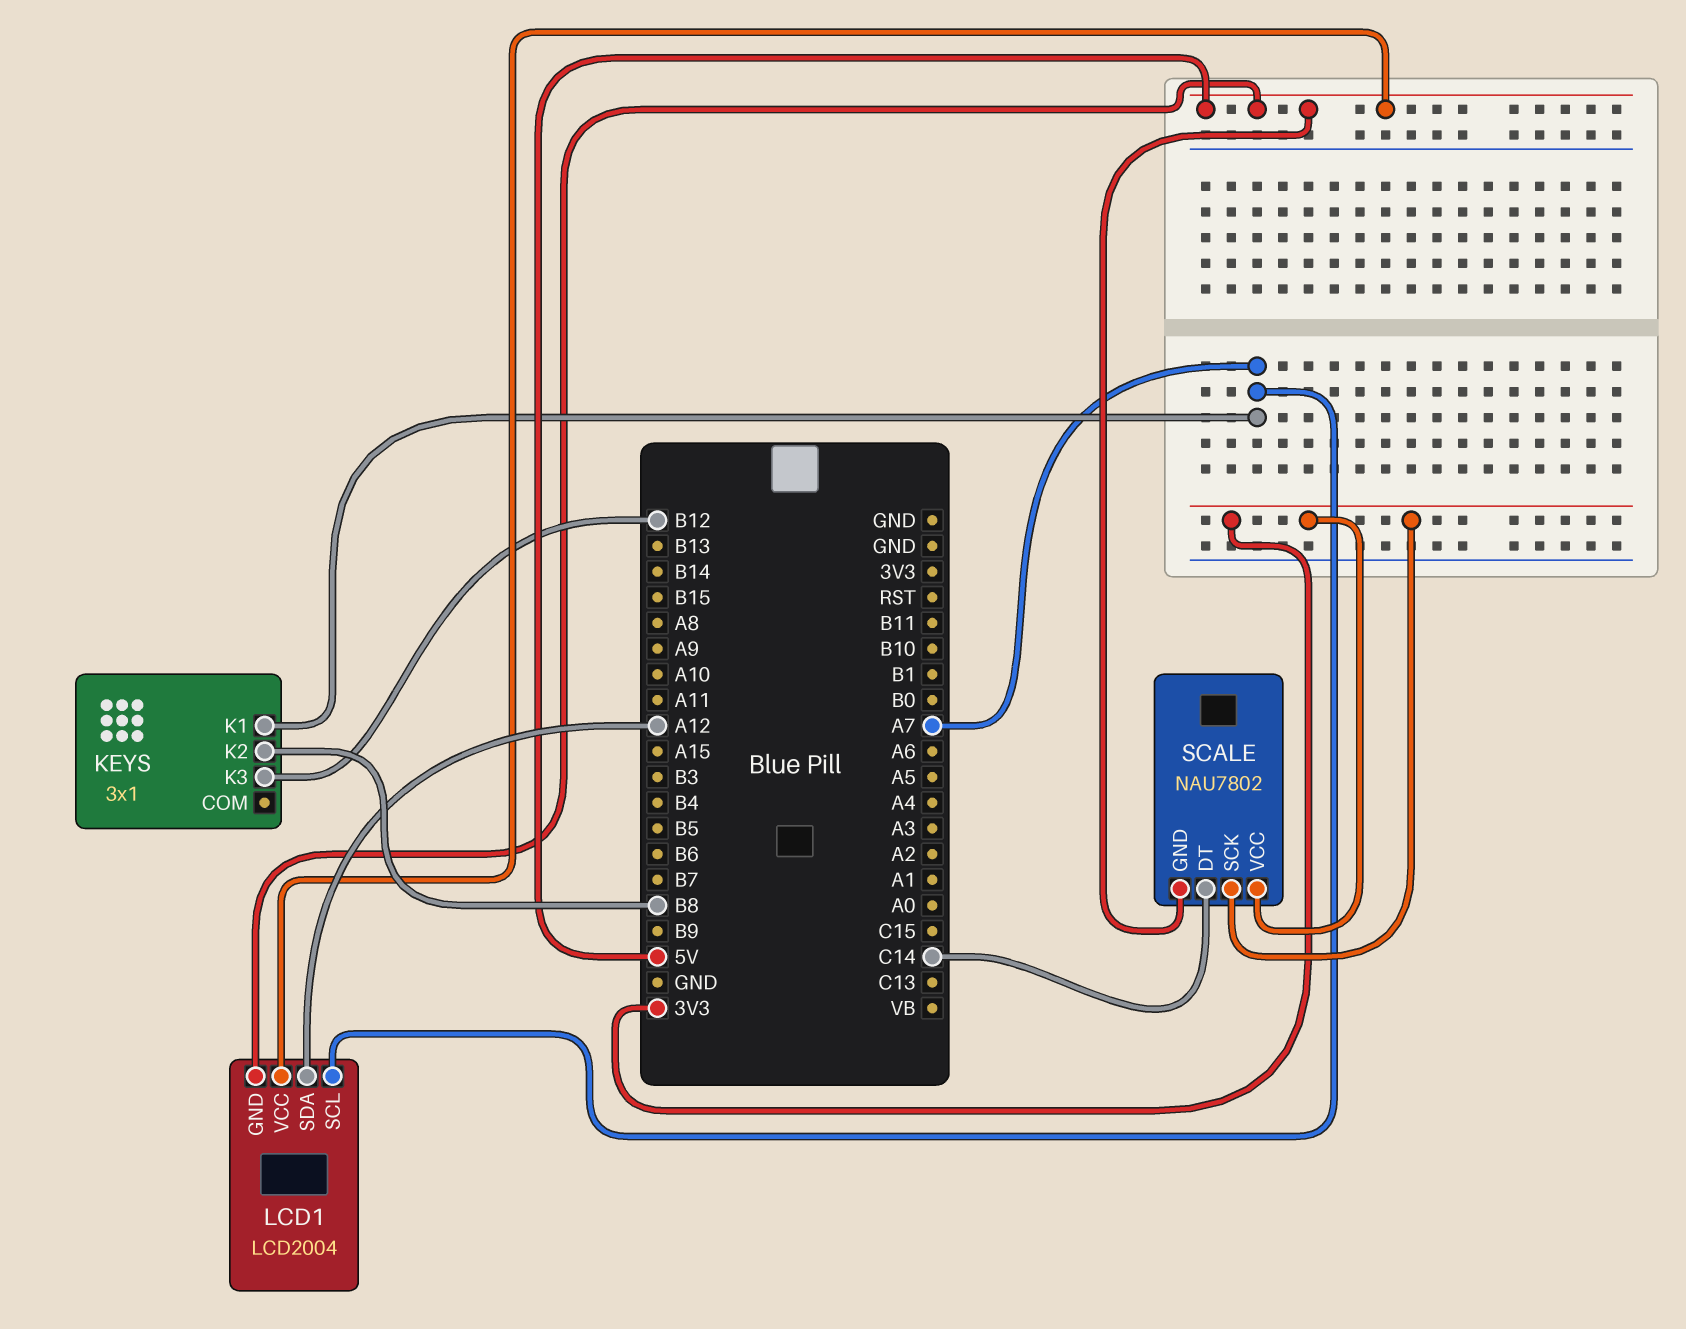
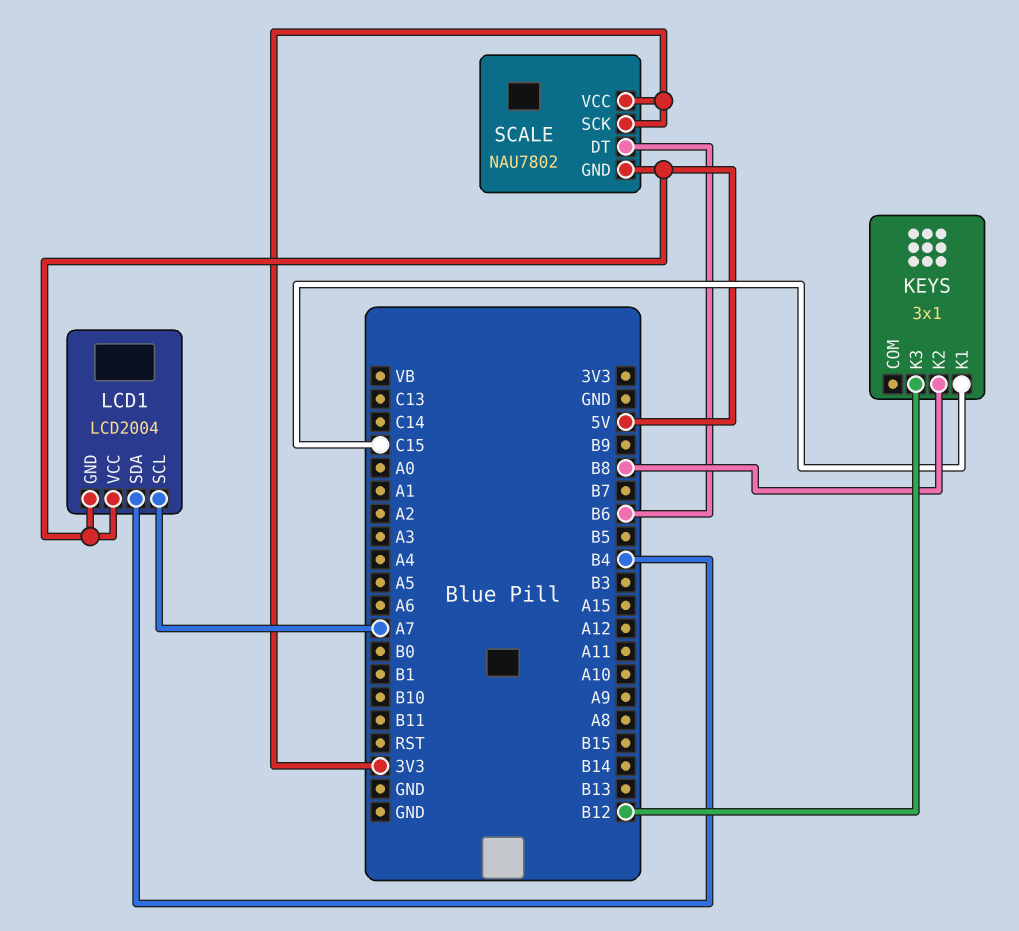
KEYS pin K1: A7 -> C15
LCD1 pin SDA: A12 -> B4
SCALE pin DT: C14 -> B6

